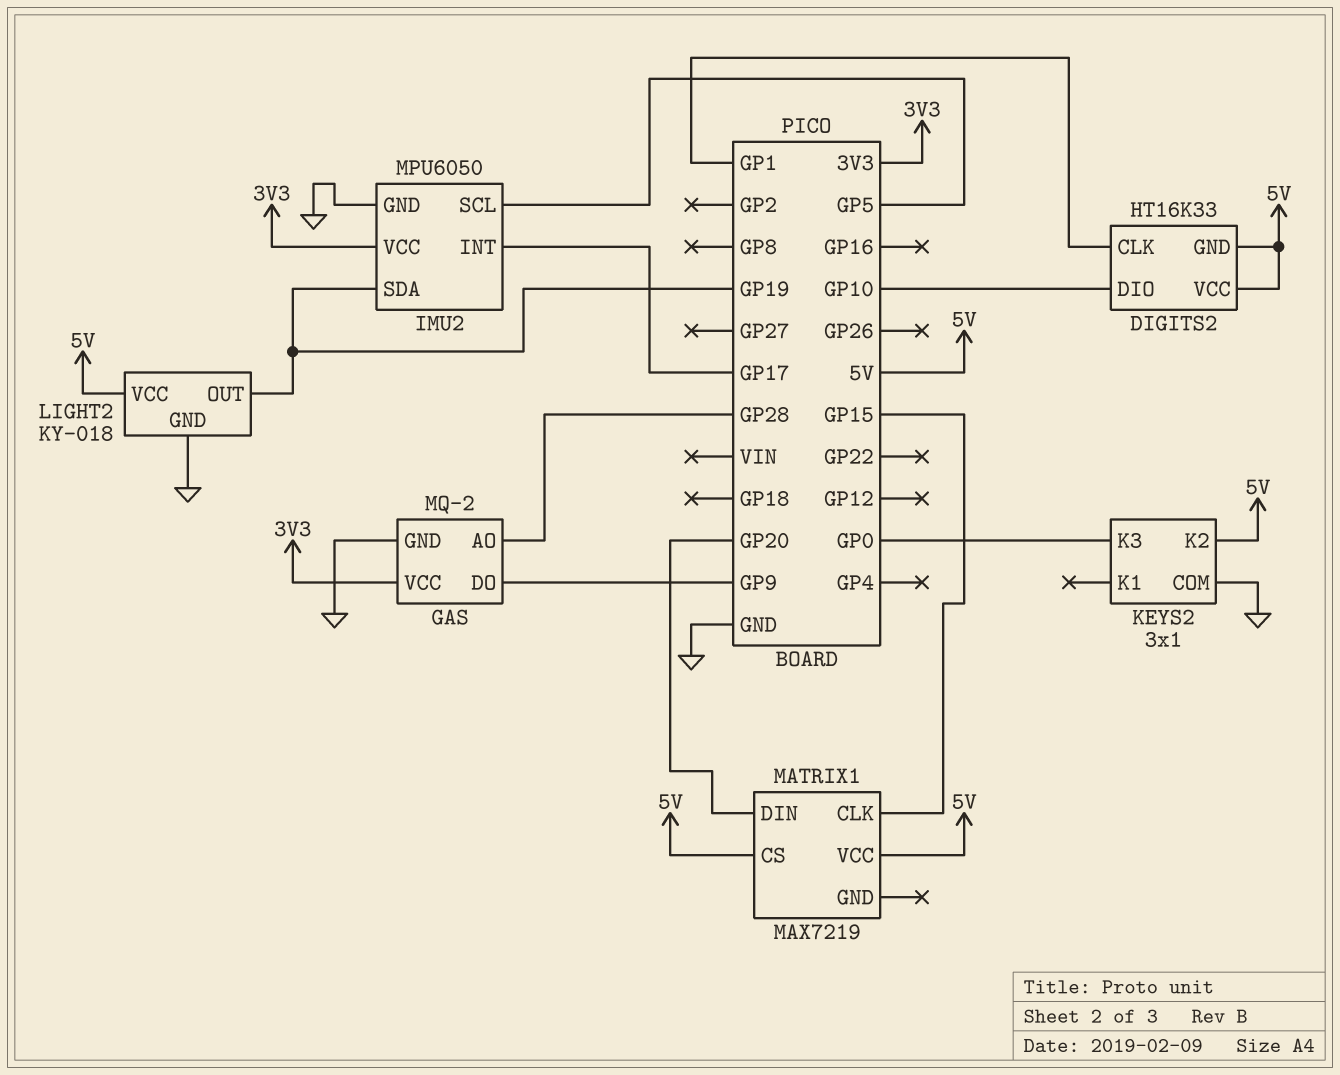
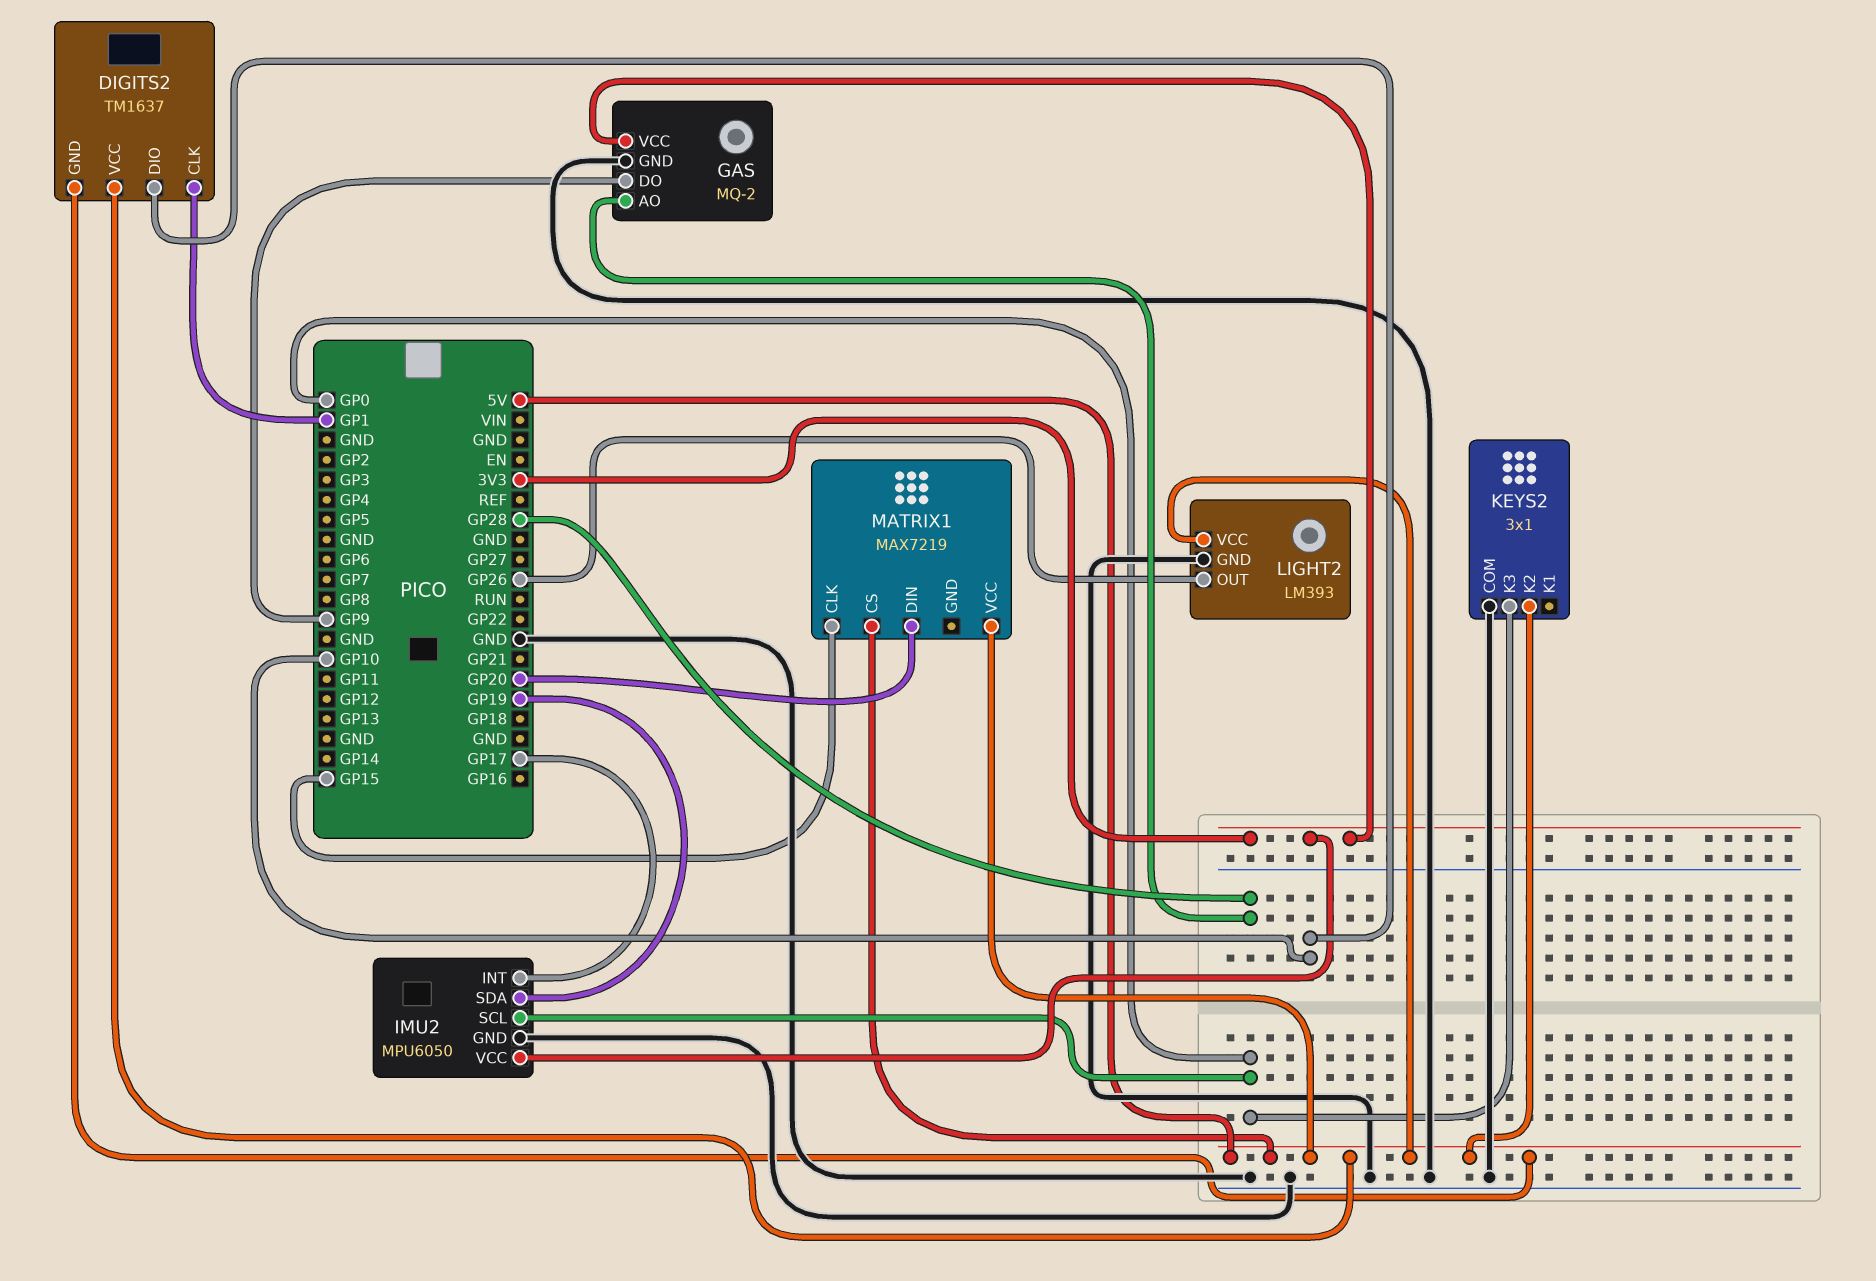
DIGITS2: HT16K33 -> TM1637
IMU2 pin SCL: GP5 -> GP0
LIGHT2: KY-018 -> LM393
LIGHT2 pin OUT: GP19 -> GP26

